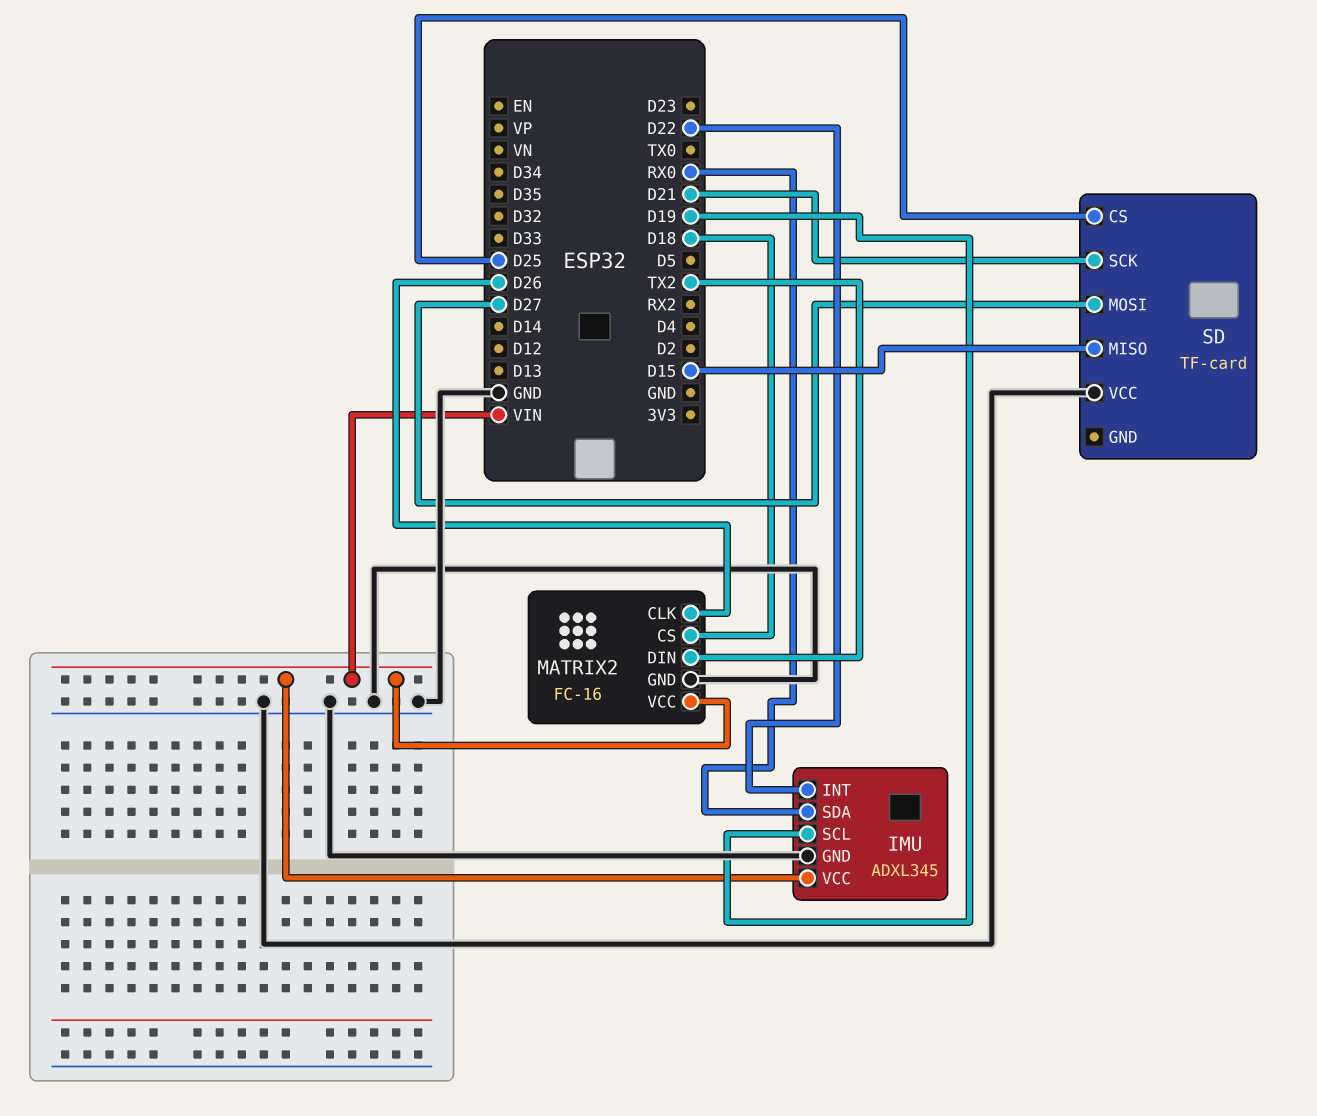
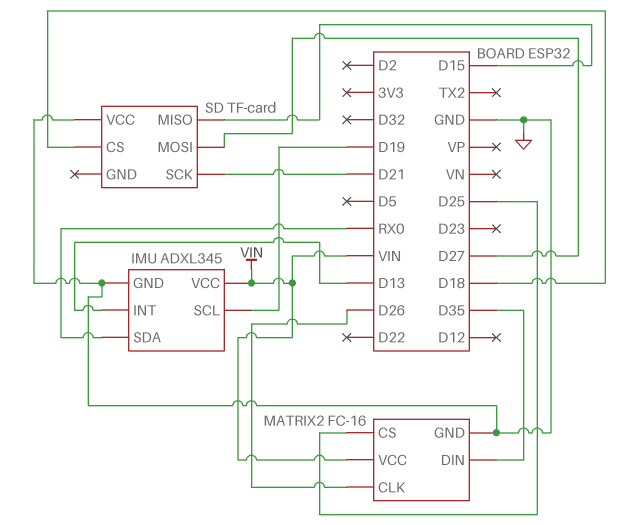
IMU pin INT: D22 -> D13
MATRIX2 pin CS: D18 -> D25
MATRIX2 pin DIN: TX2 -> D35
SD pin CS: D25 -> D18

